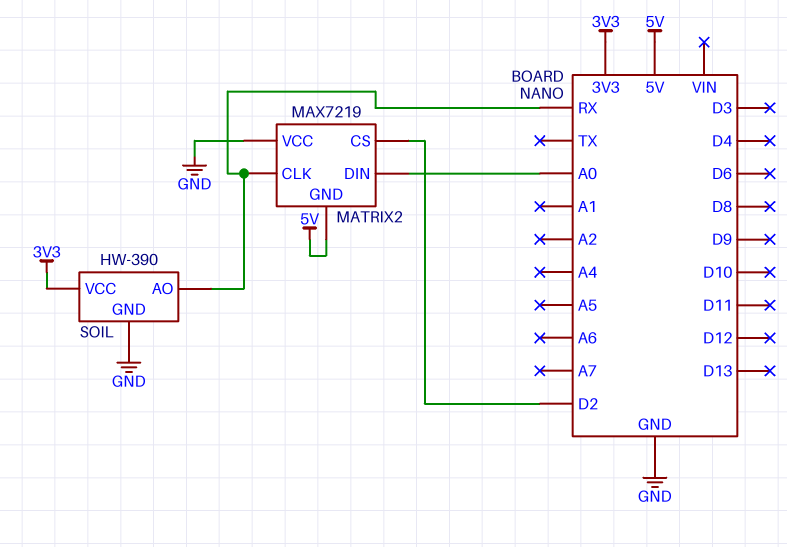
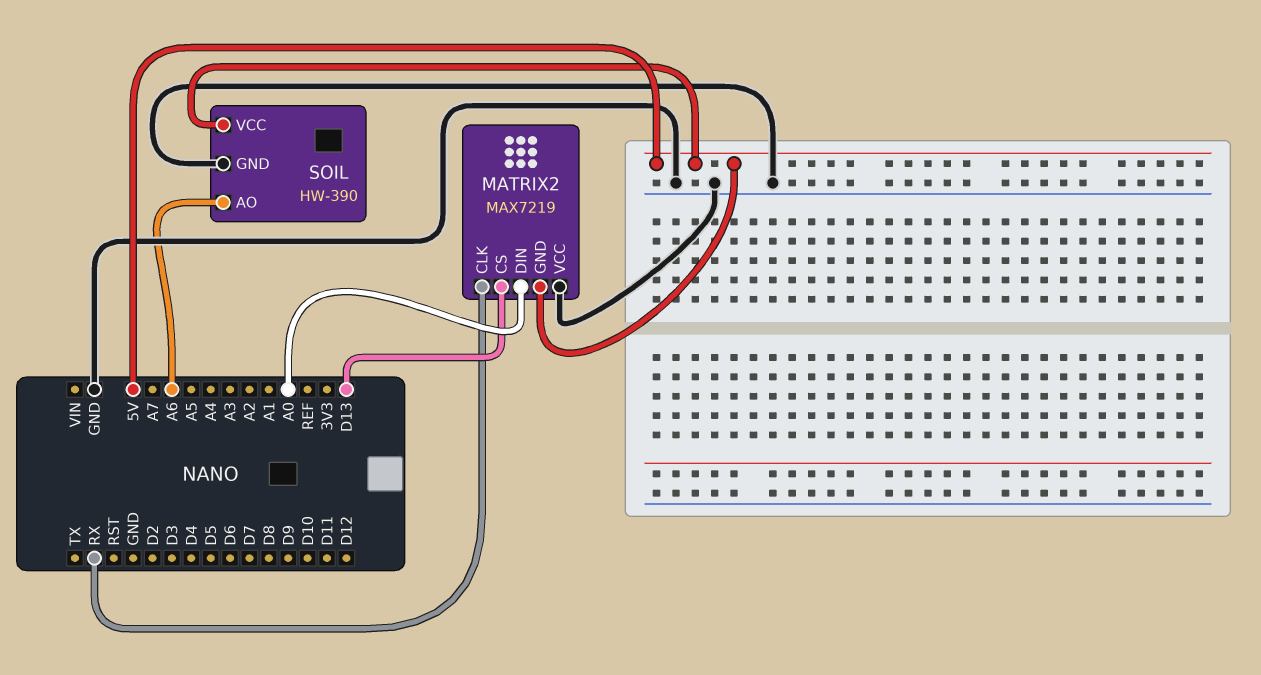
MATRIX2 pin CS: D2 -> D13
SOIL pin AO: RX -> A6
SOIL pin VCC: 3V3 -> 5V

